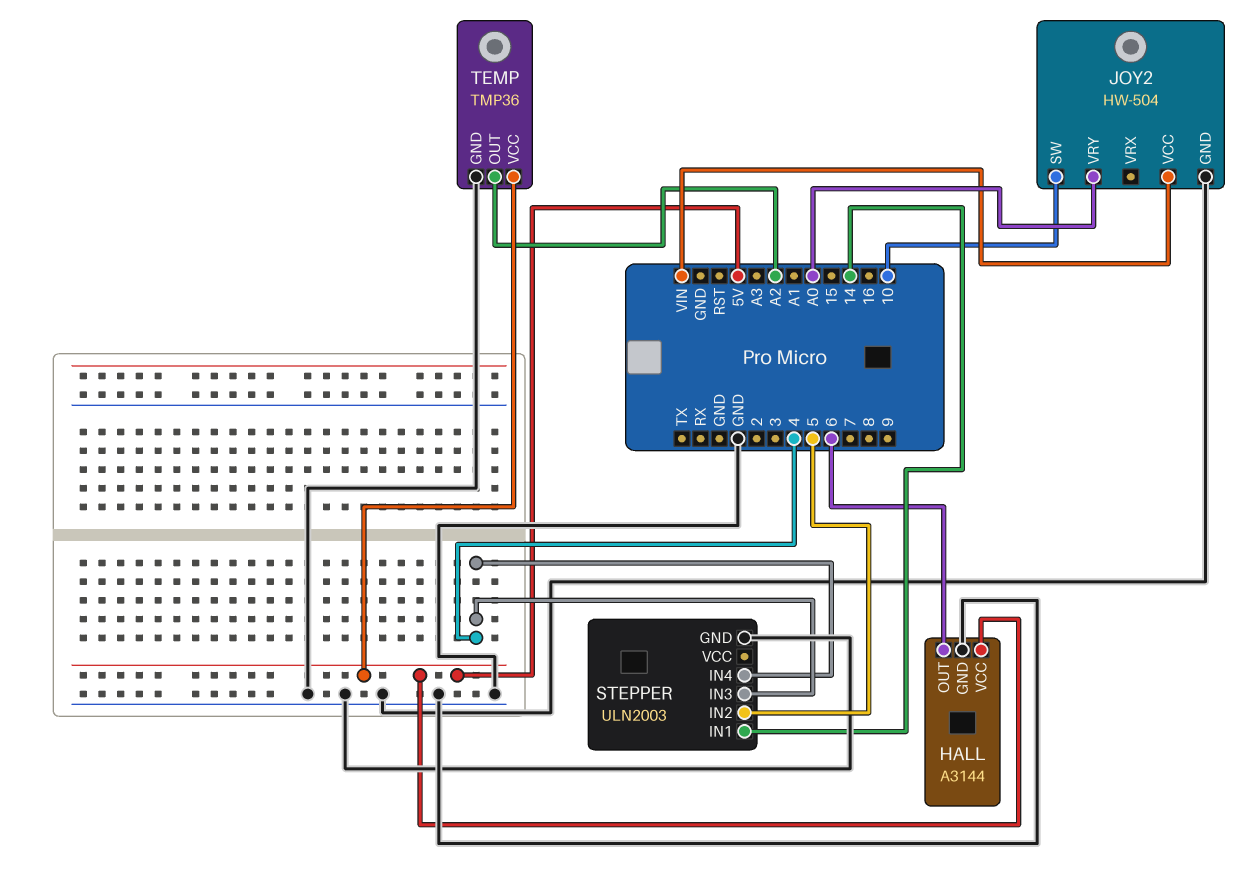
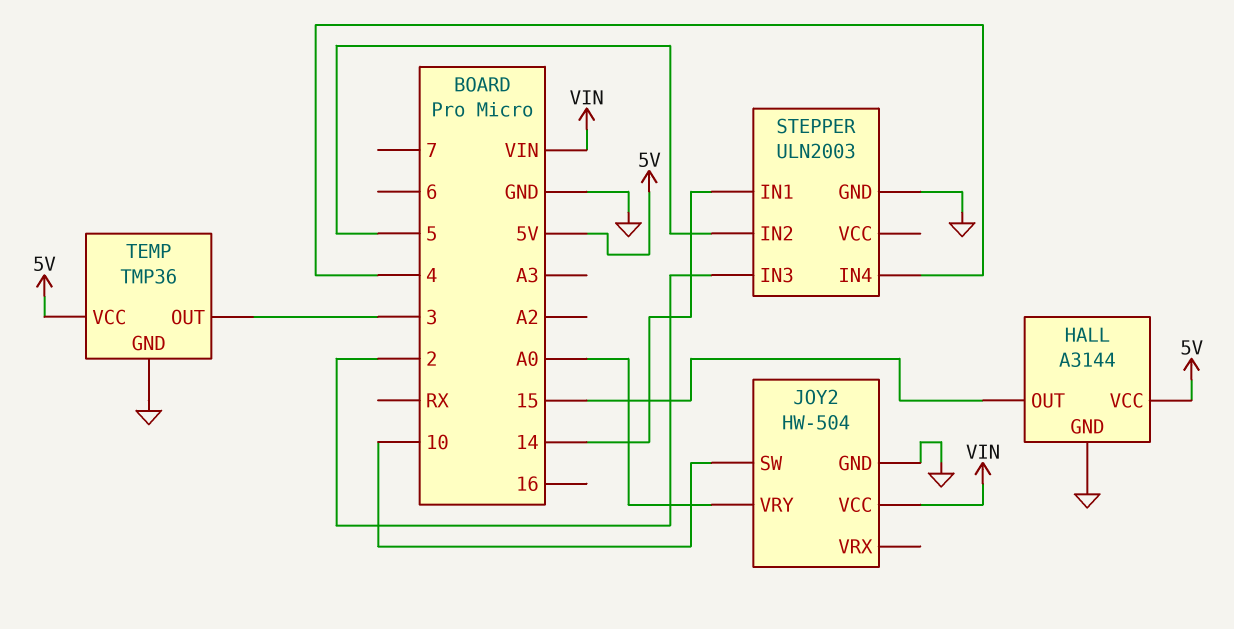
HALL pin OUT: 6 -> 15
STEPPER pin IN3: 4 -> 2
TEMP pin OUT: A2 -> 3

